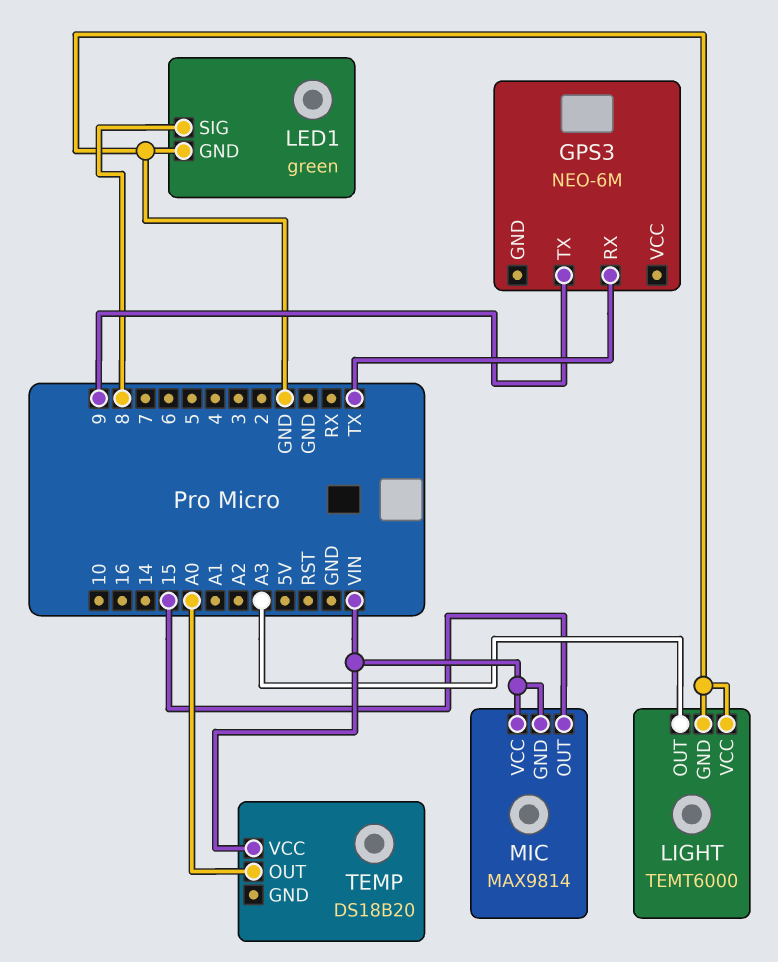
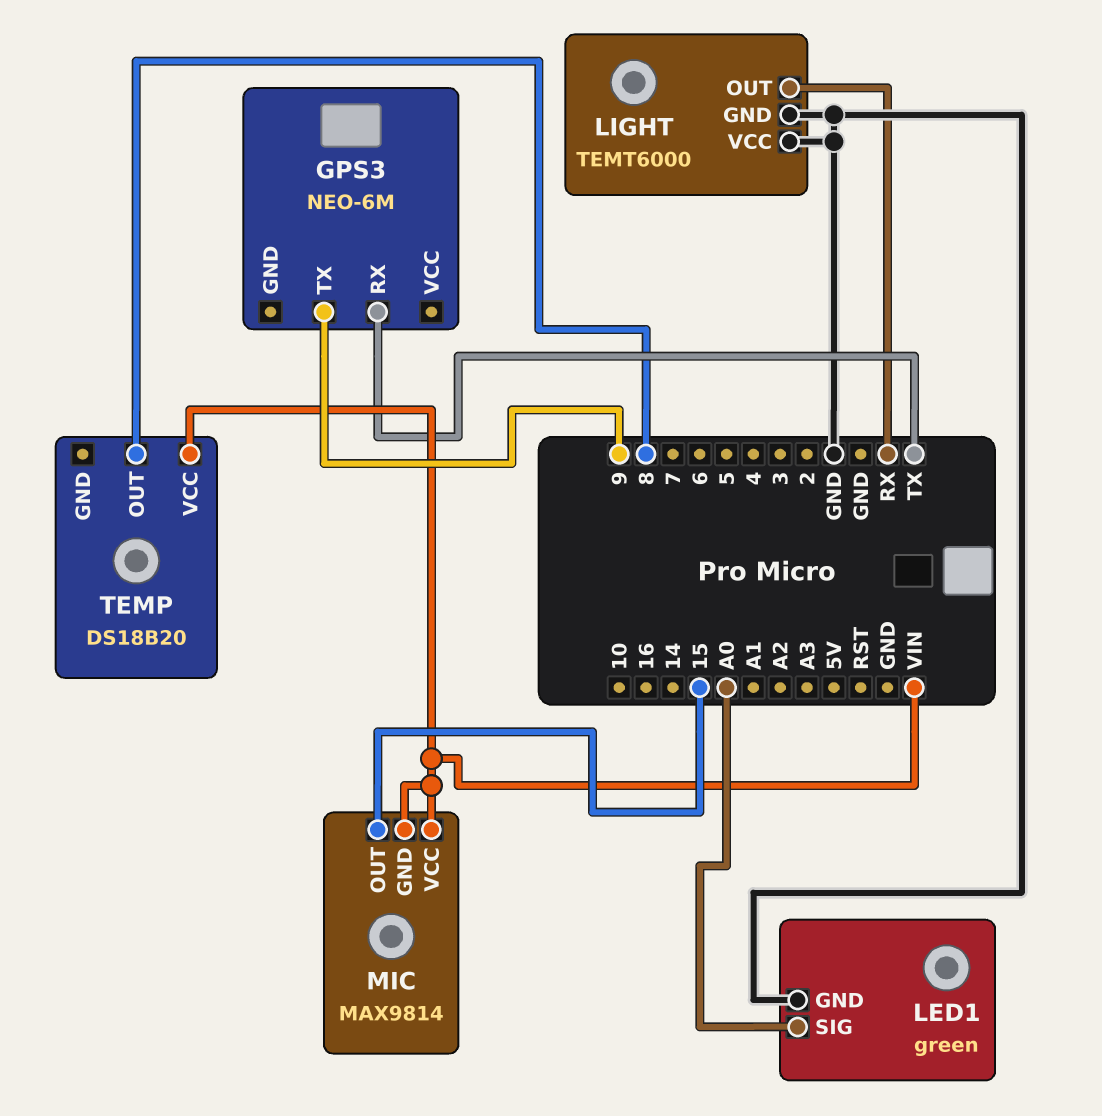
LED1 pin SIG: 8 -> A0
LIGHT pin OUT: A3 -> RX
TEMP pin OUT: A0 -> 8

